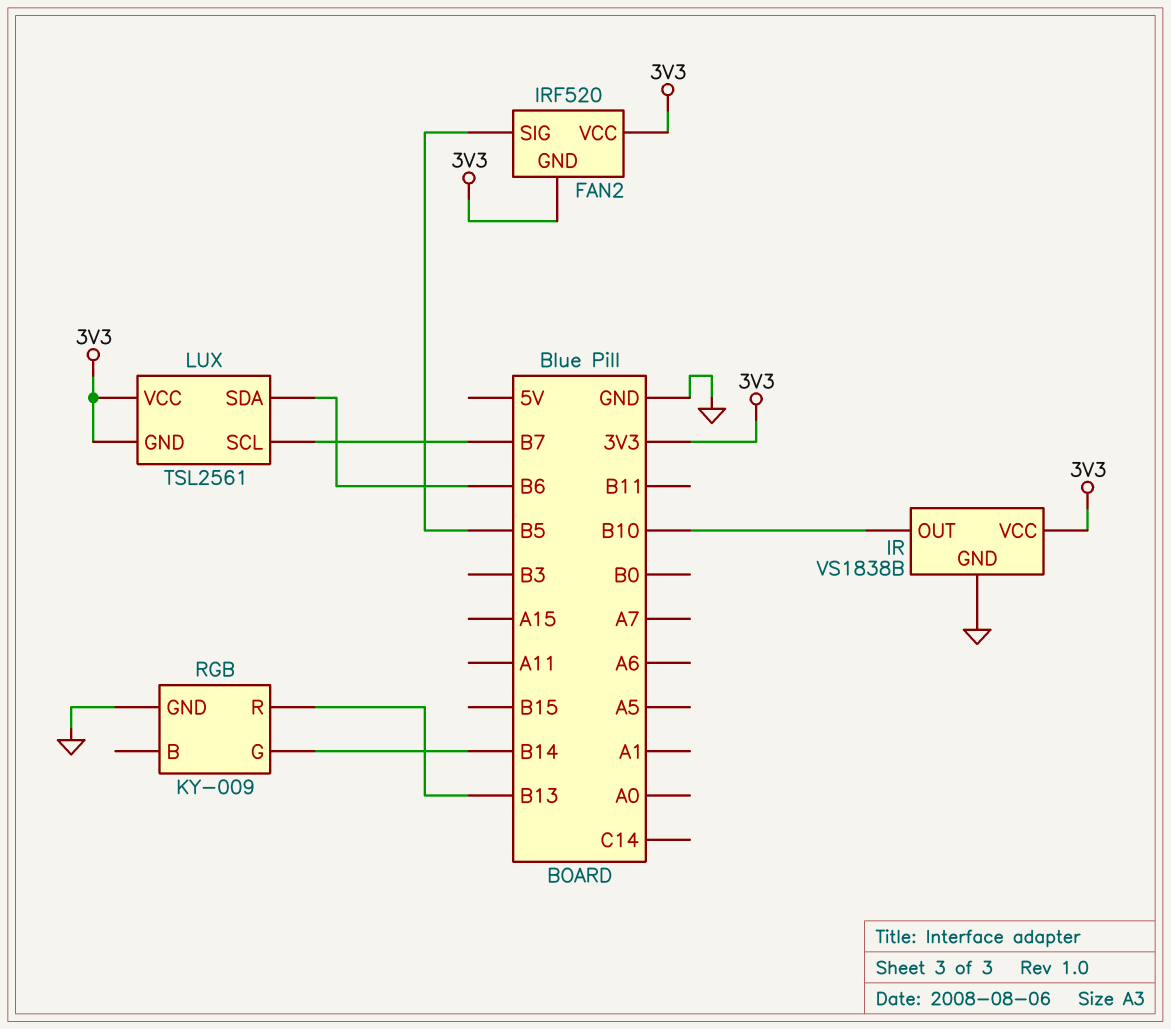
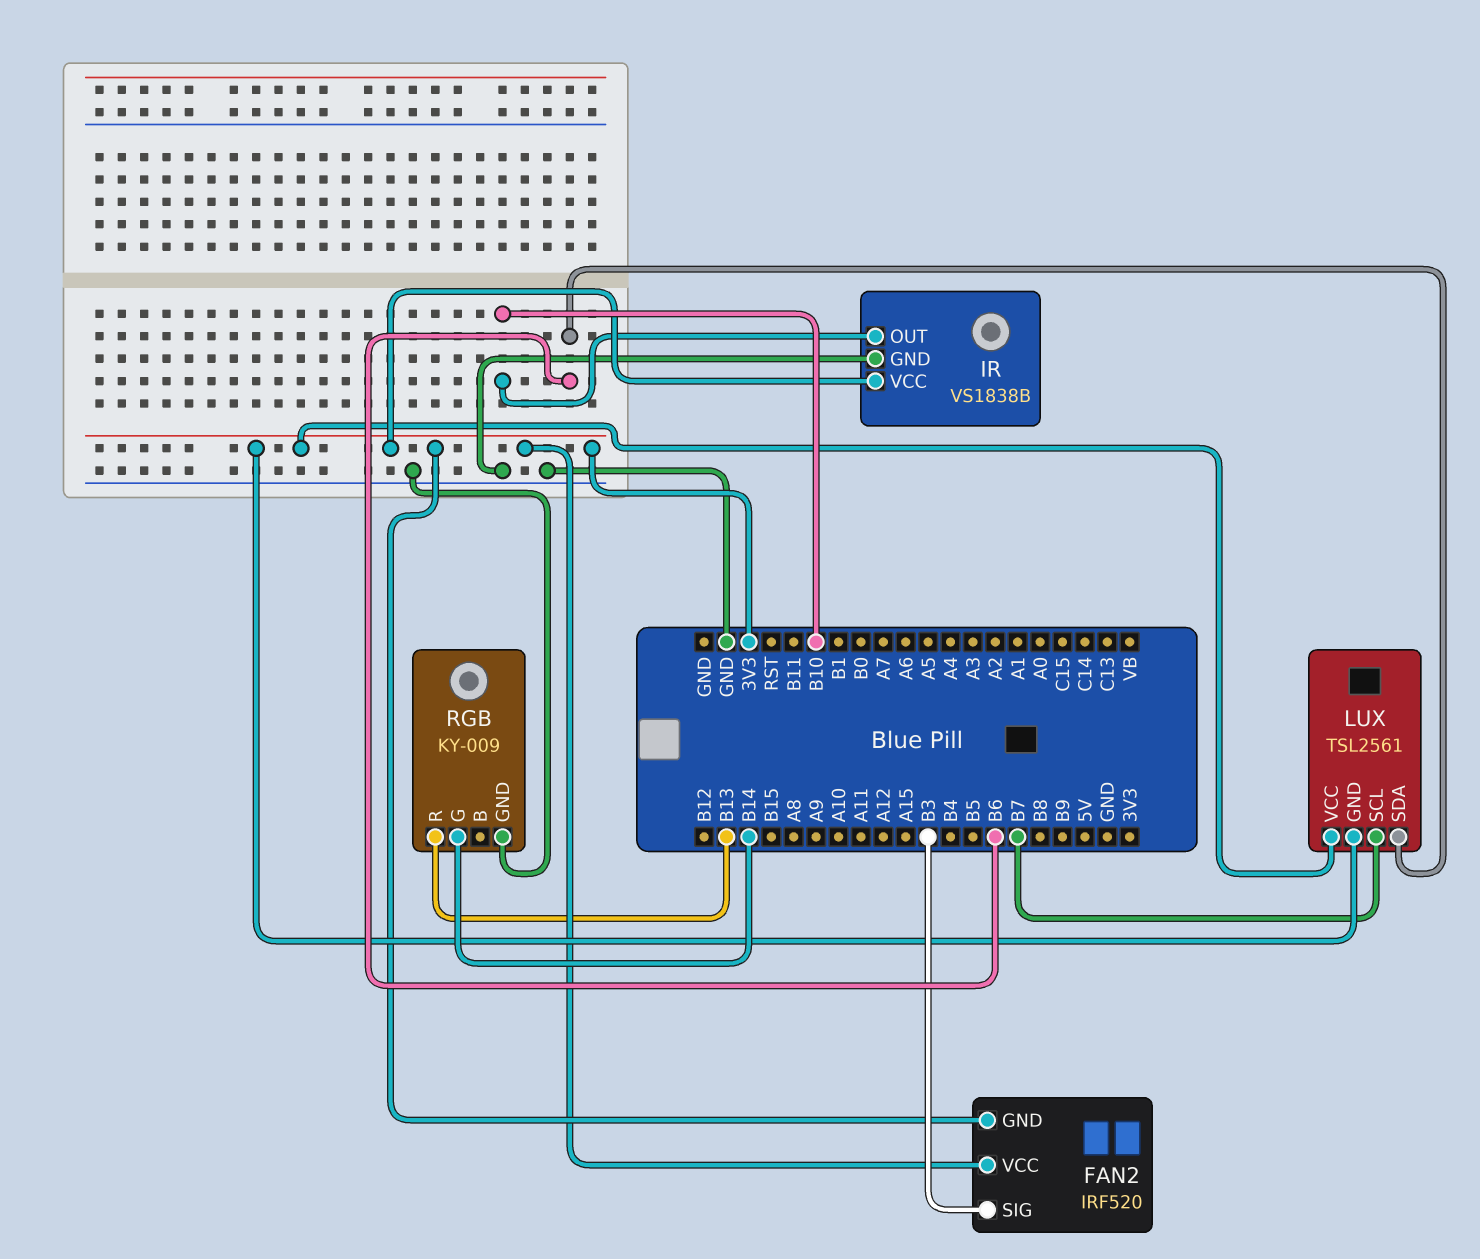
FAN2 pin SIG: B5 -> B3

